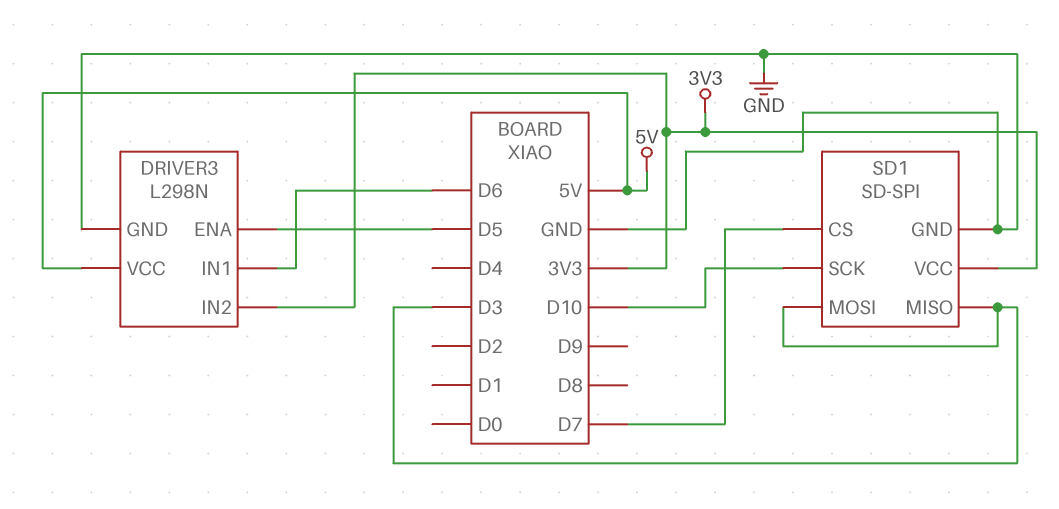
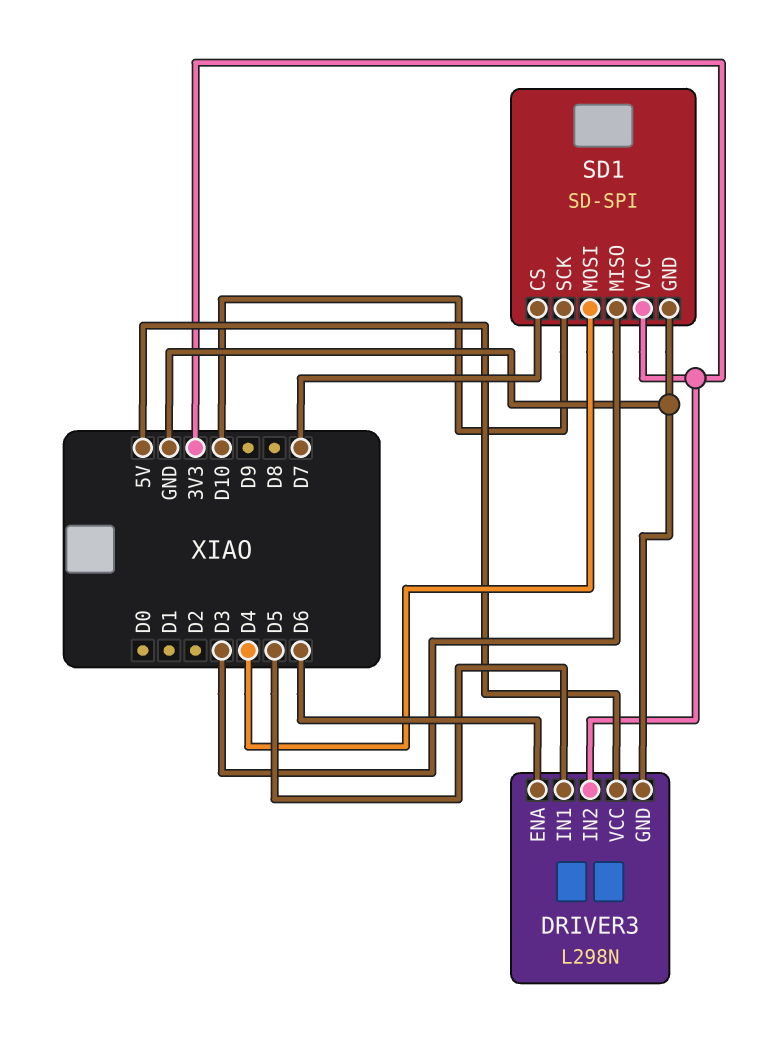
DRIVER3 pin ENA: D5 -> D6
DRIVER3 pin IN1: D6 -> D5
SD1 pin MOSI: D3 -> D4

